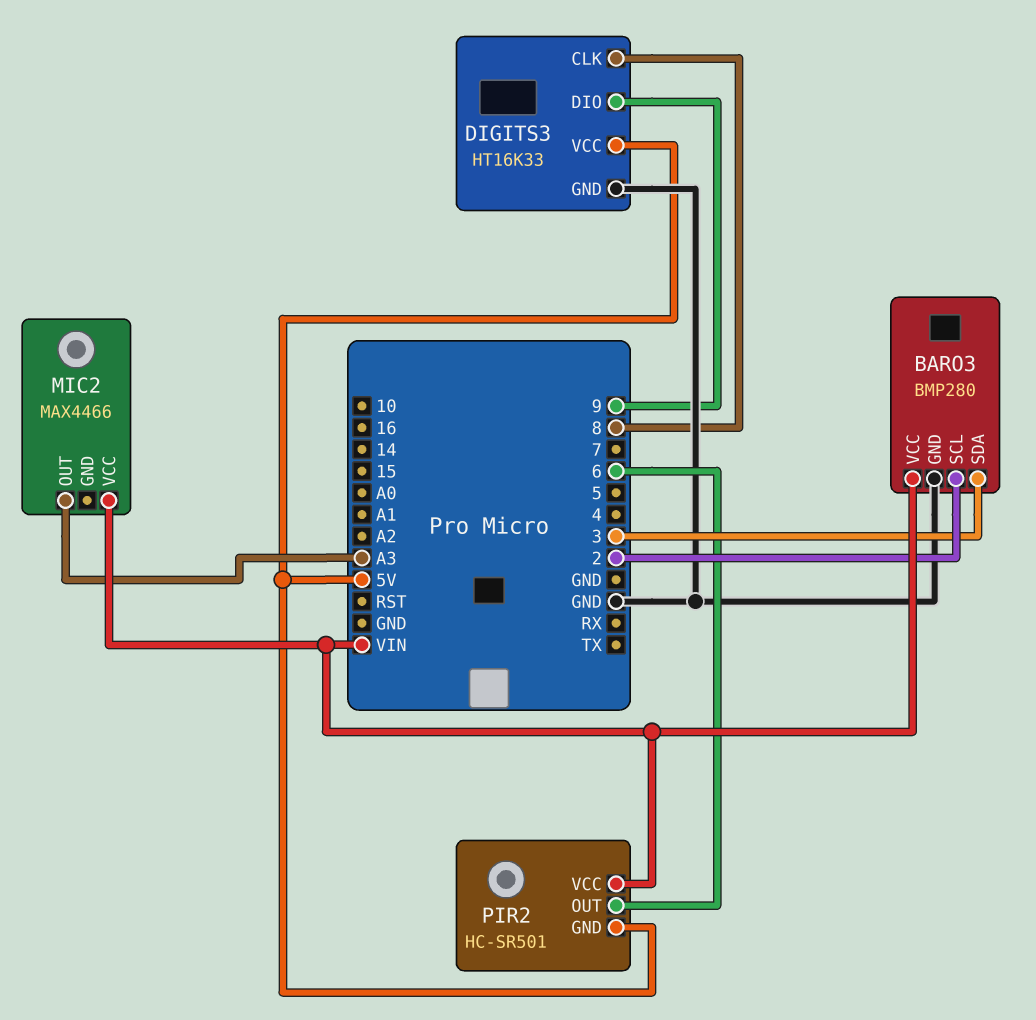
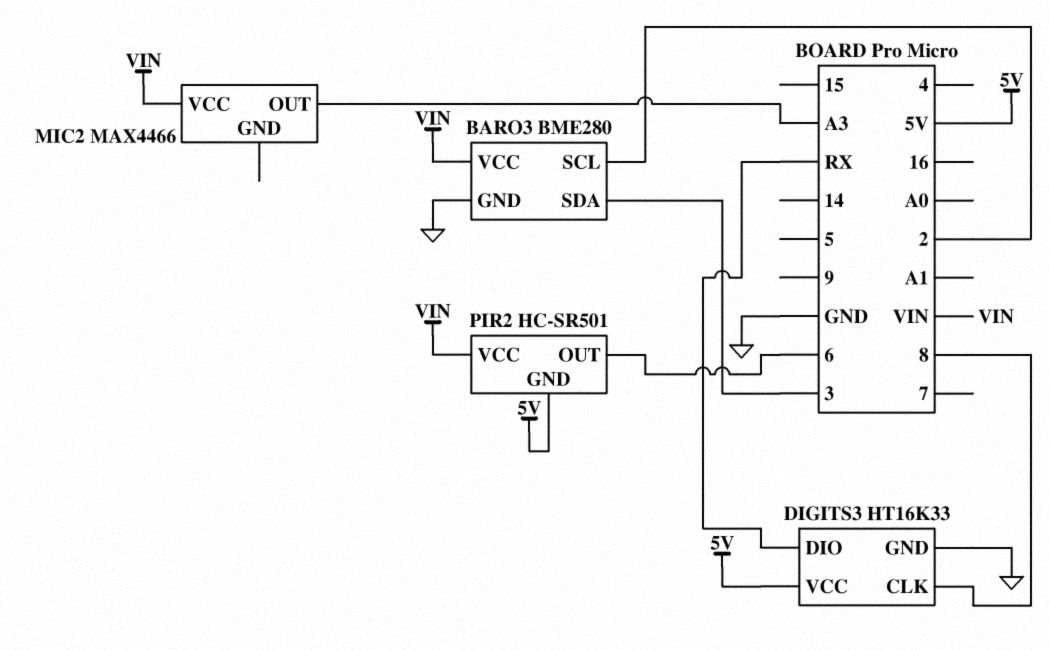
BARO3: BMP280 -> BME280
DIGITS3 pin DIO: 9 -> RX

